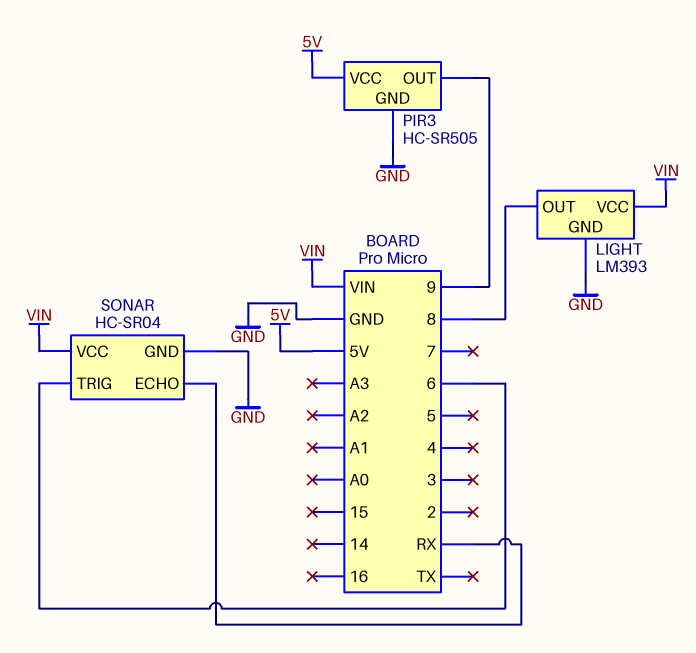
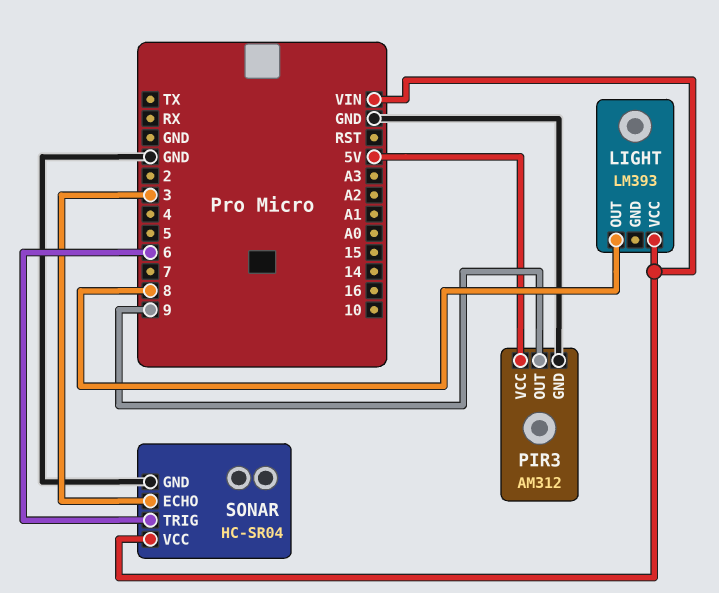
LIGHT pin GND: GND -> none
PIR3: HC-SR505 -> AM312
SONAR pin ECHO: RX -> 3

